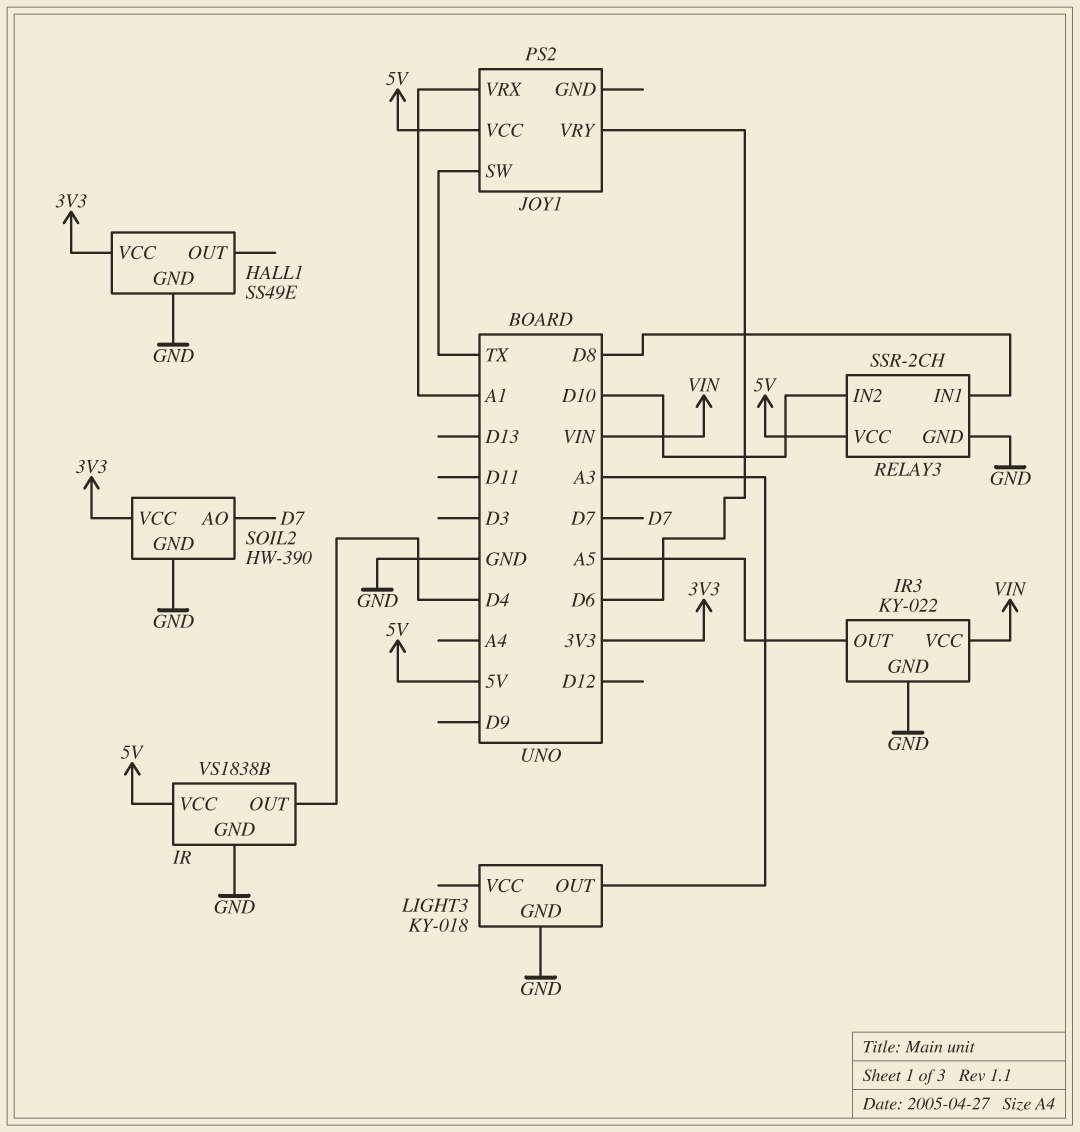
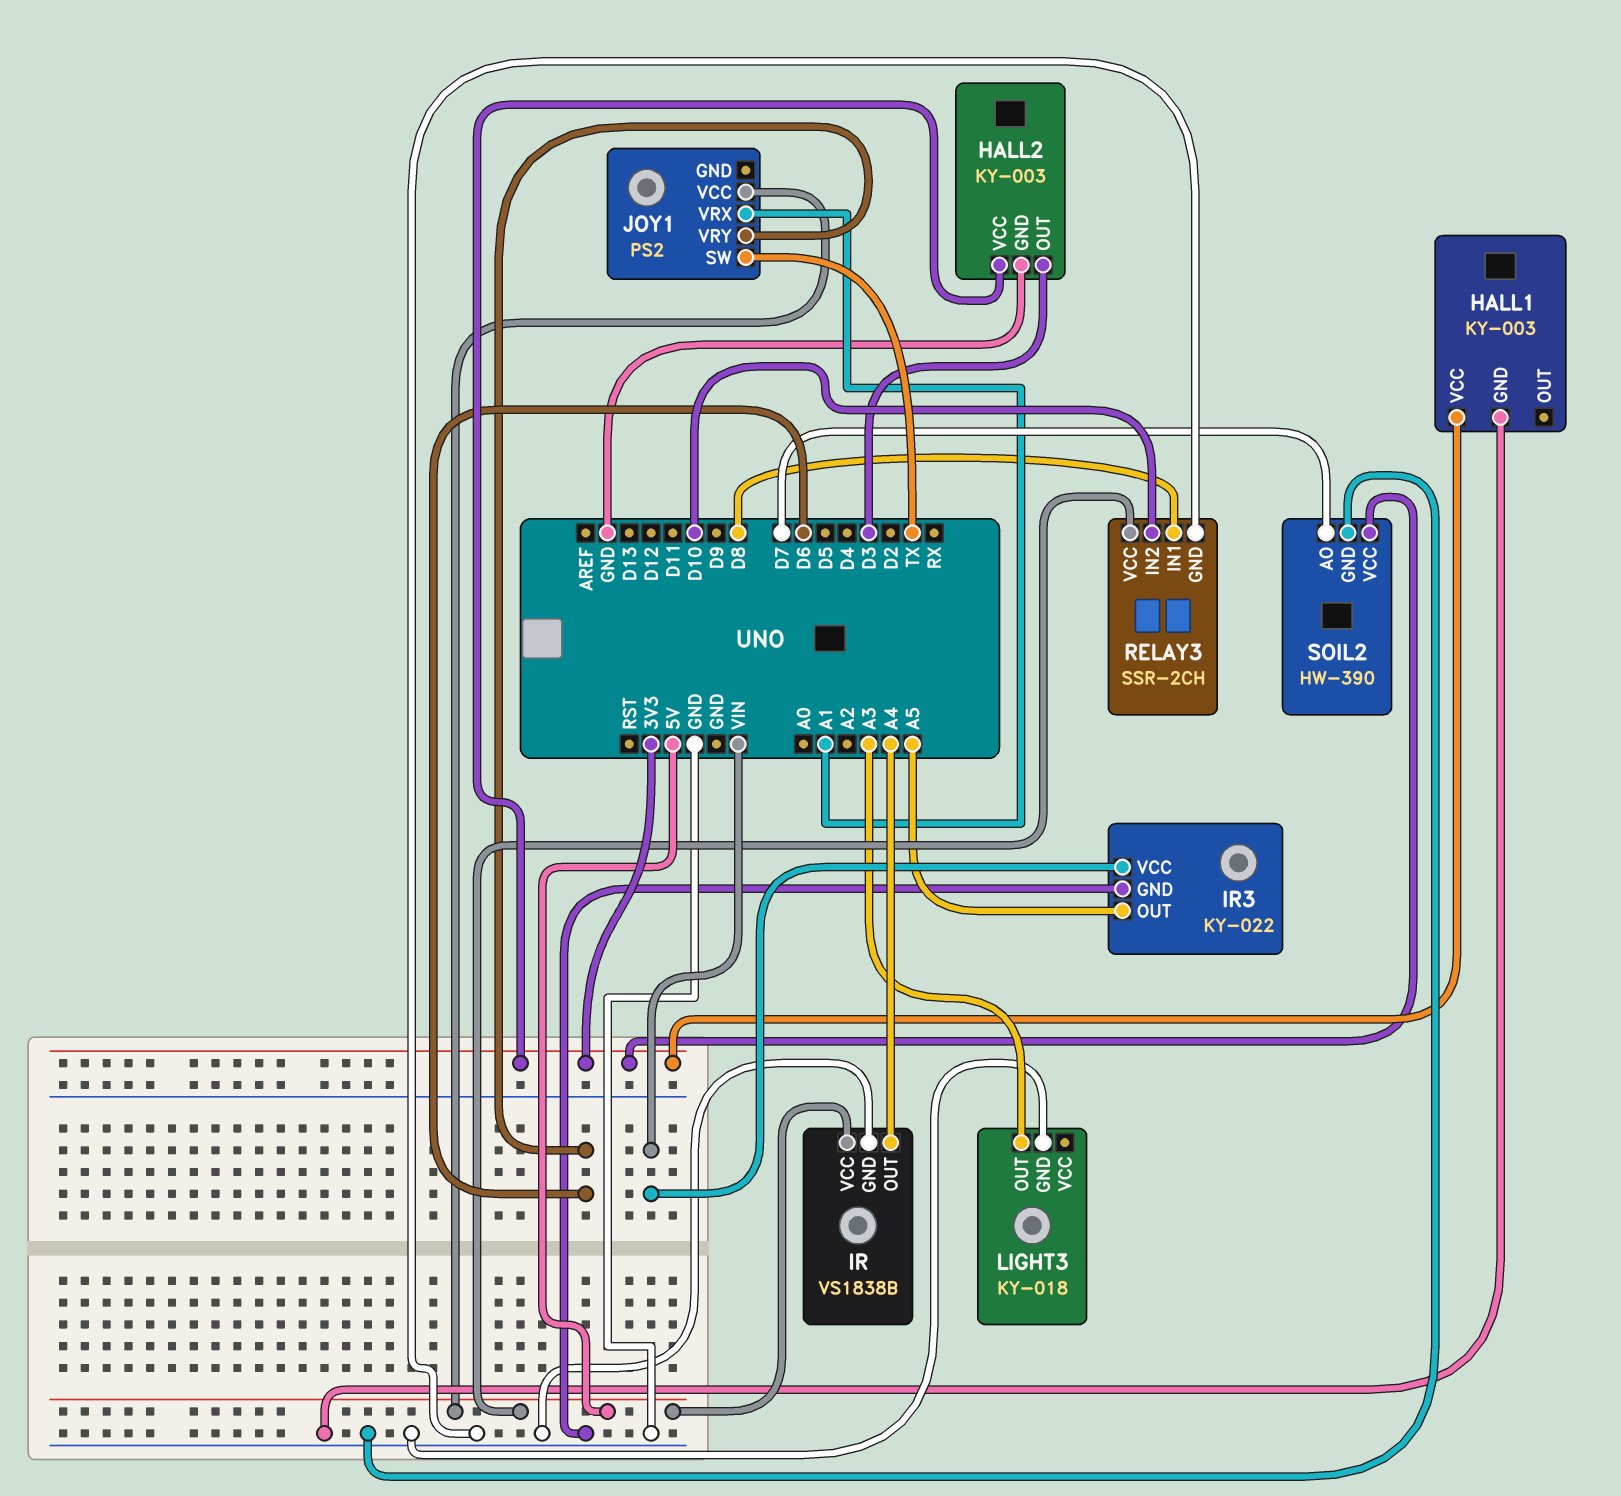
HALL1: SS49E -> KY-003
HALL2: none -> KY-003
HALL2 pin GND: none -> GND
HALL2 pin OUT: none -> D3
HALL2 pin VCC: none -> 3V3
IR pin OUT: D4 -> A4

